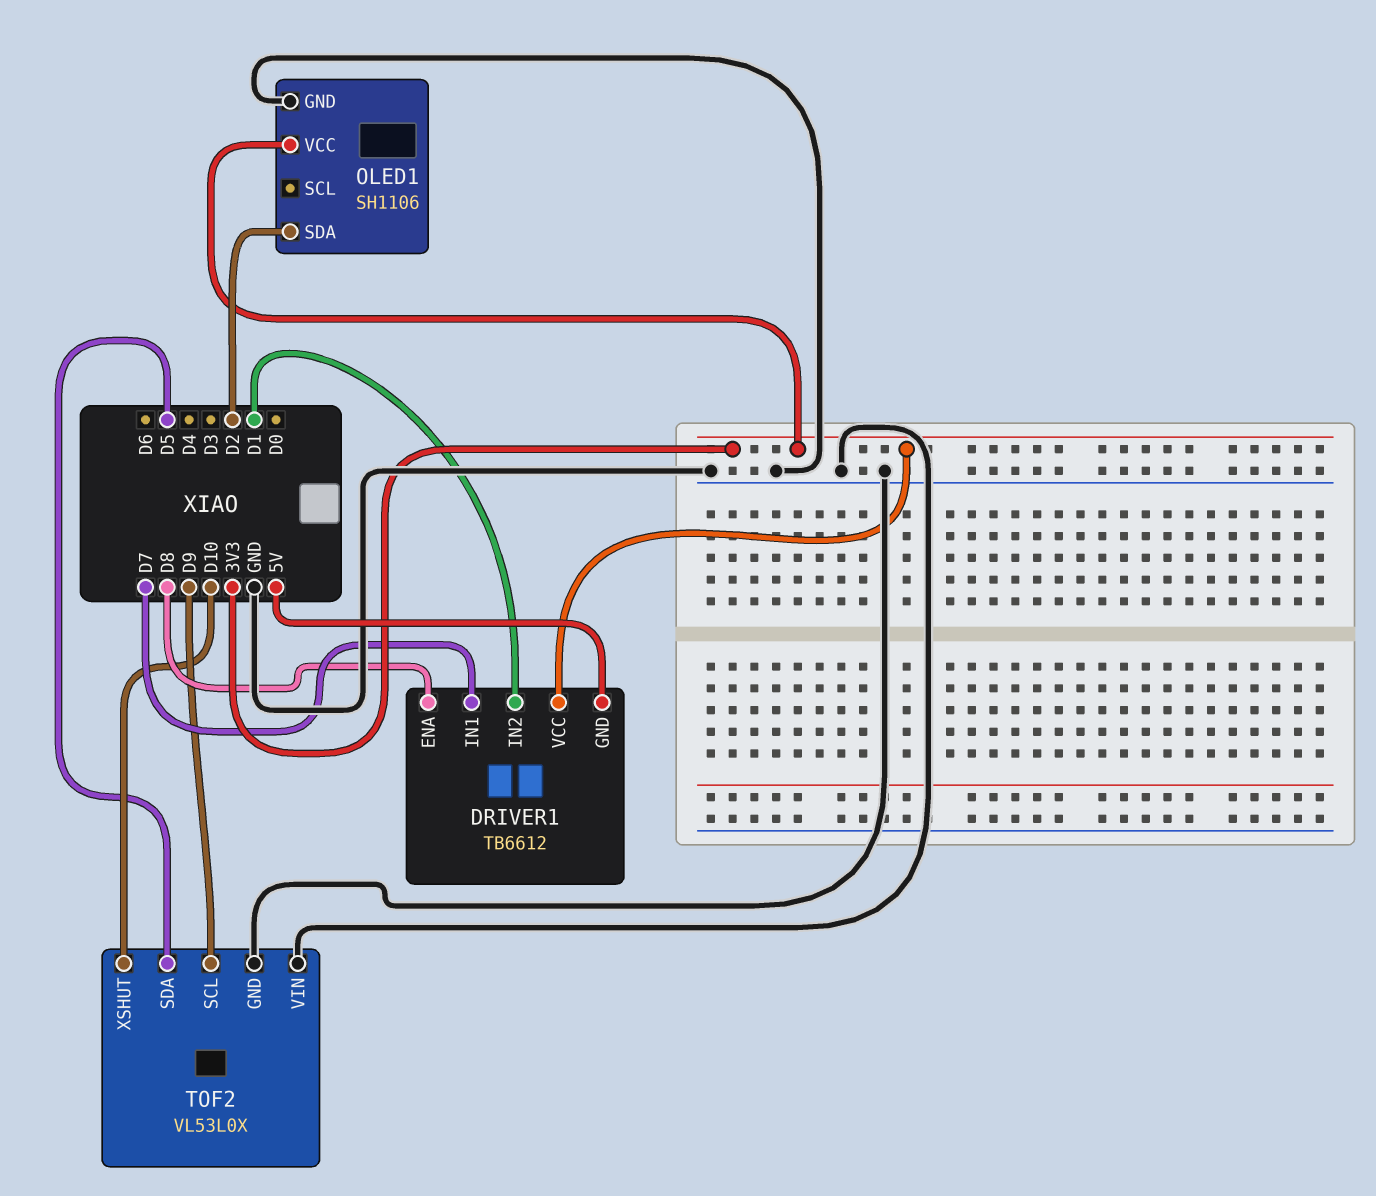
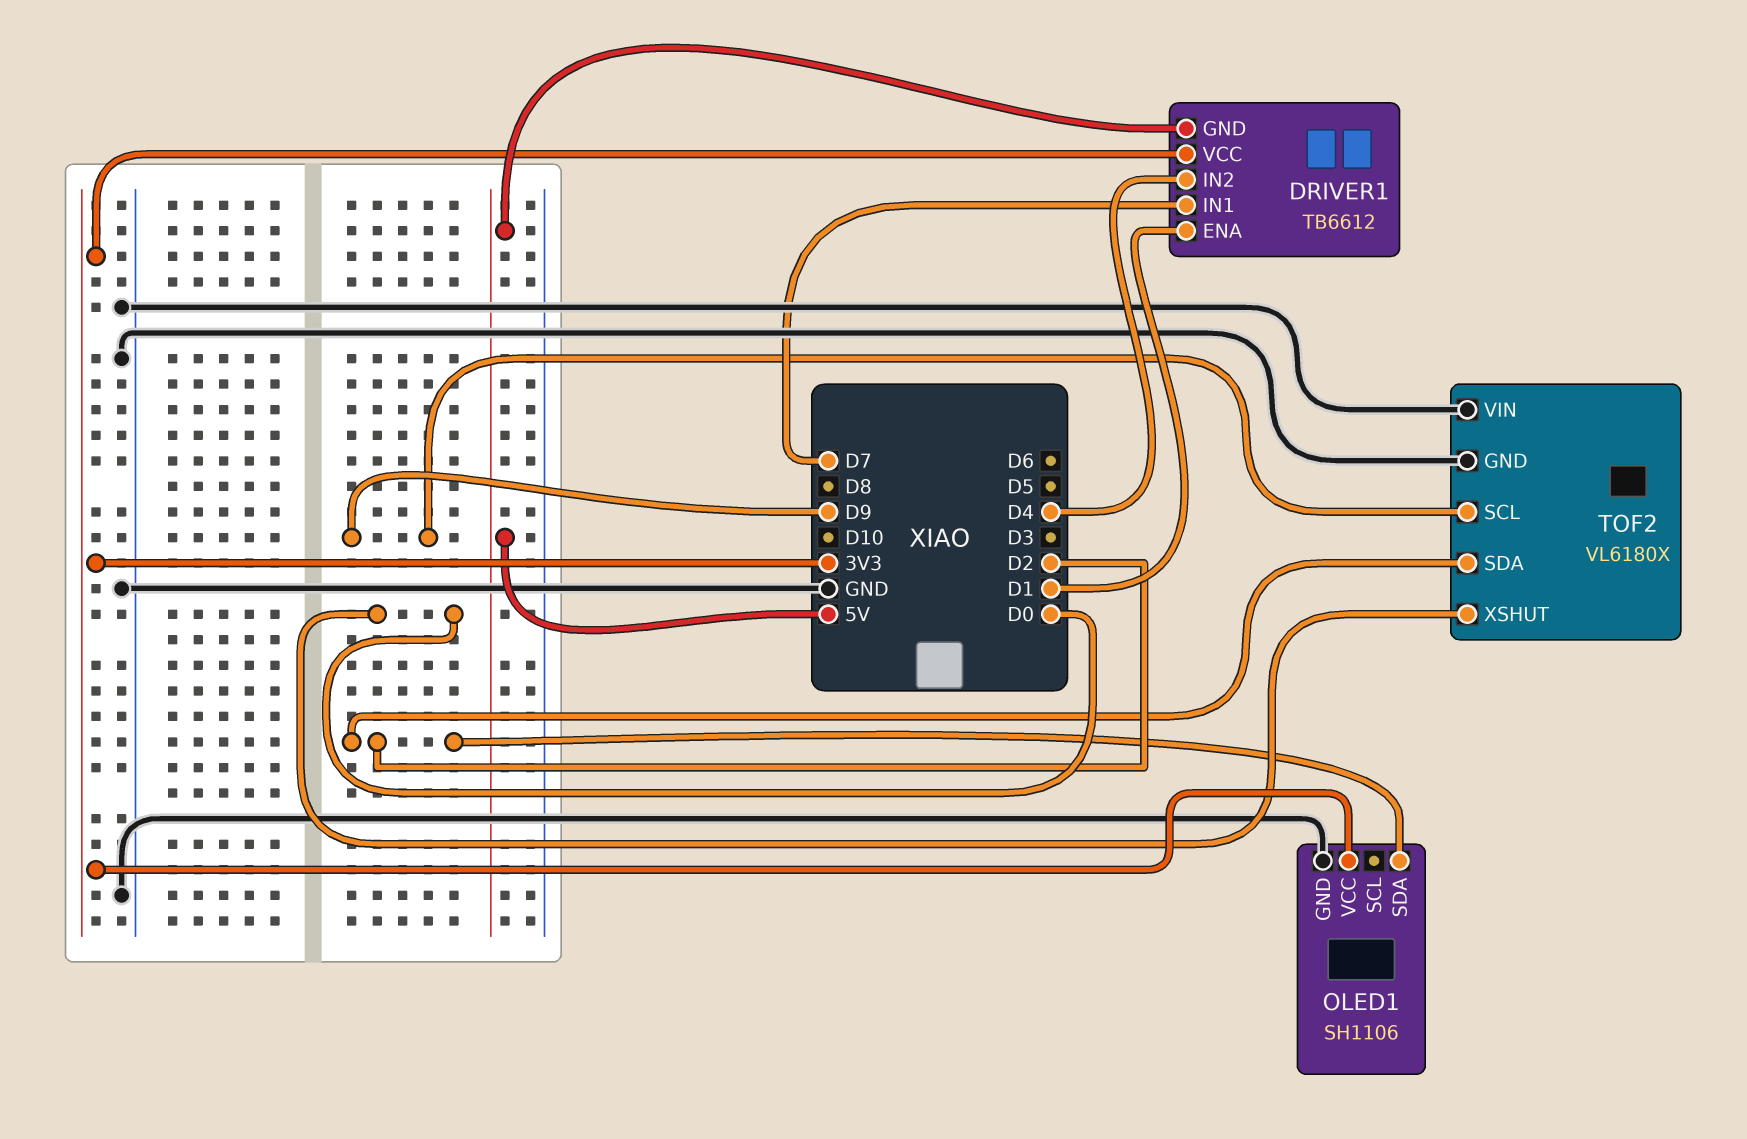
DRIVER1 pin ENA: D8 -> D1
DRIVER1 pin IN2: D1 -> D4
TOF2: VL53L0X -> VL6180X
TOF2 pin SDA: D5 -> D2
TOF2 pin XSHUT: D10 -> D0

